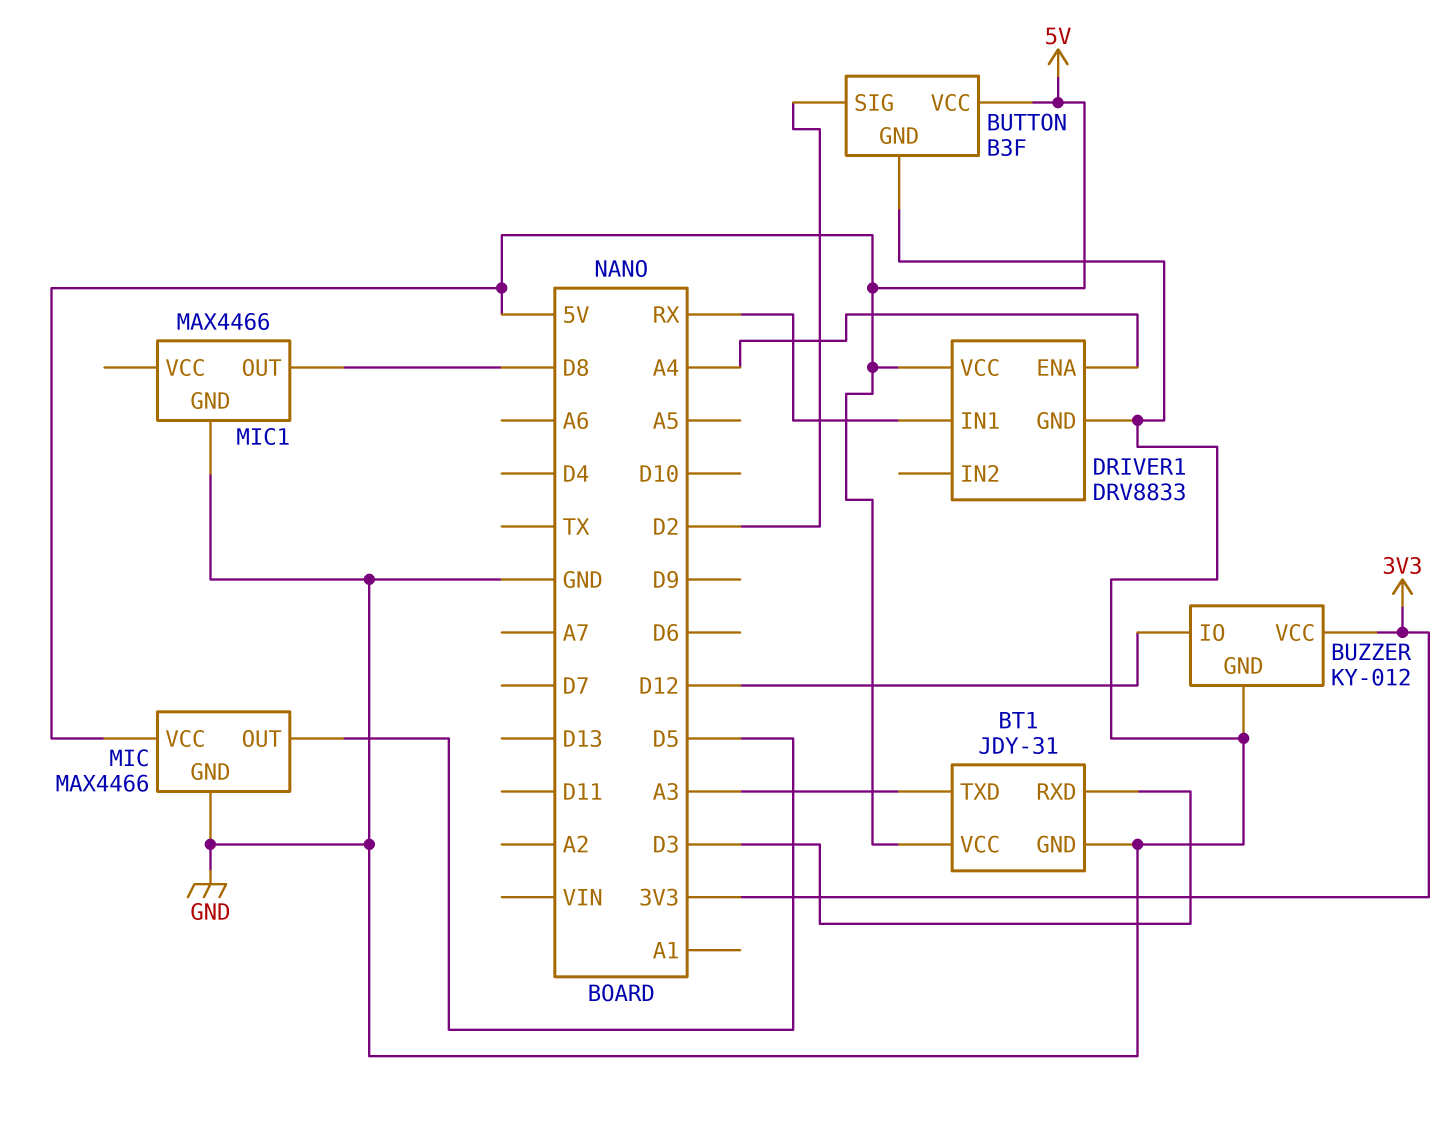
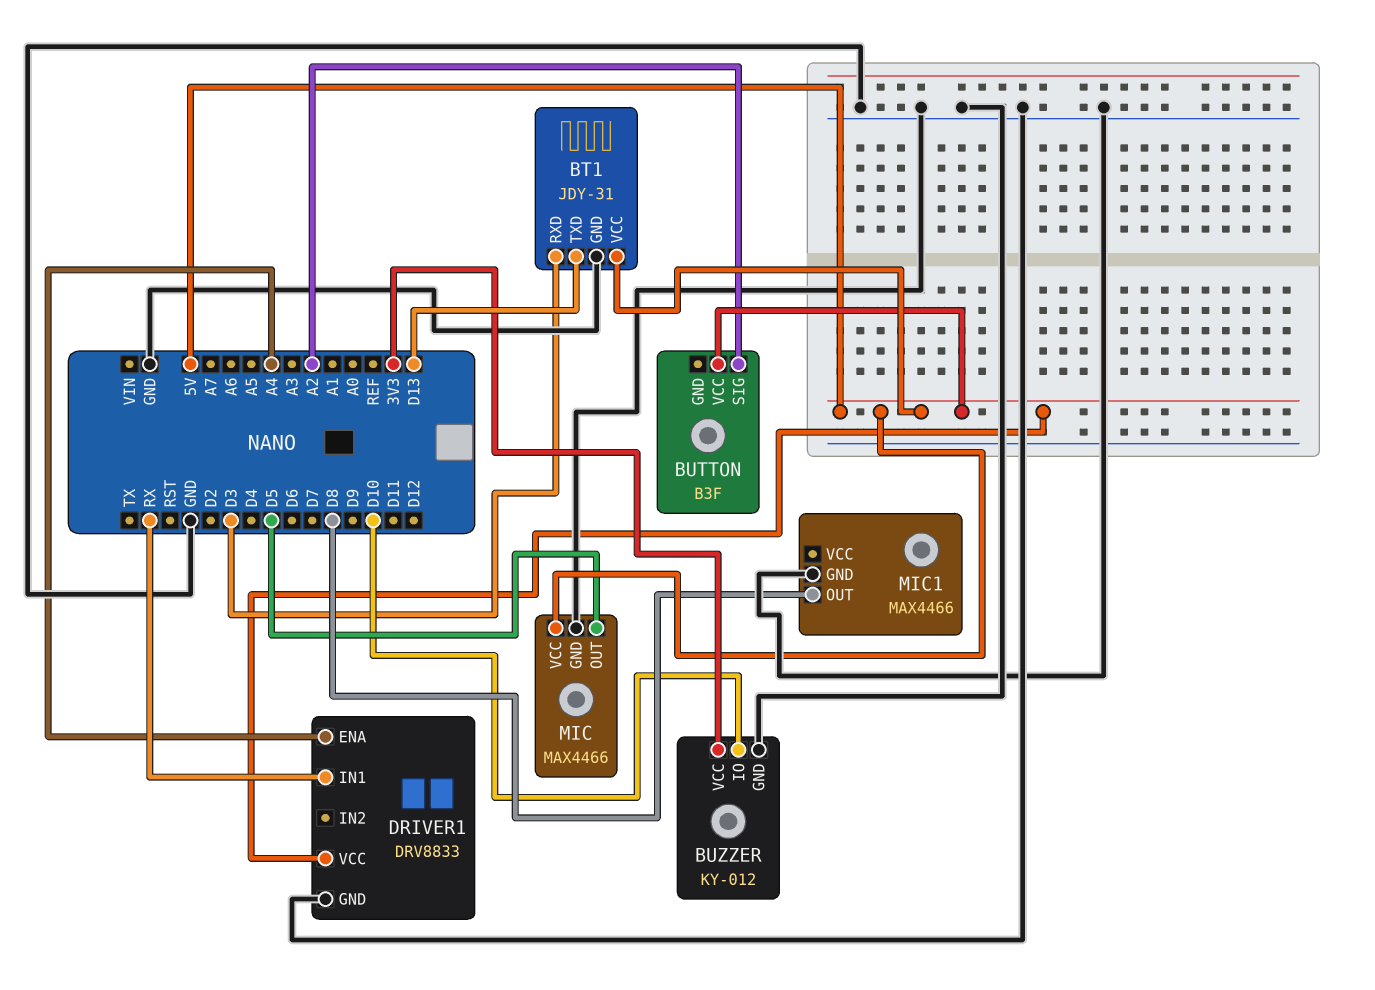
BT1 pin TXD: A3 -> D13
BUTTON pin GND: GND -> none
BUTTON pin SIG: D2 -> A2
BUZZER pin IO: D12 -> D10

